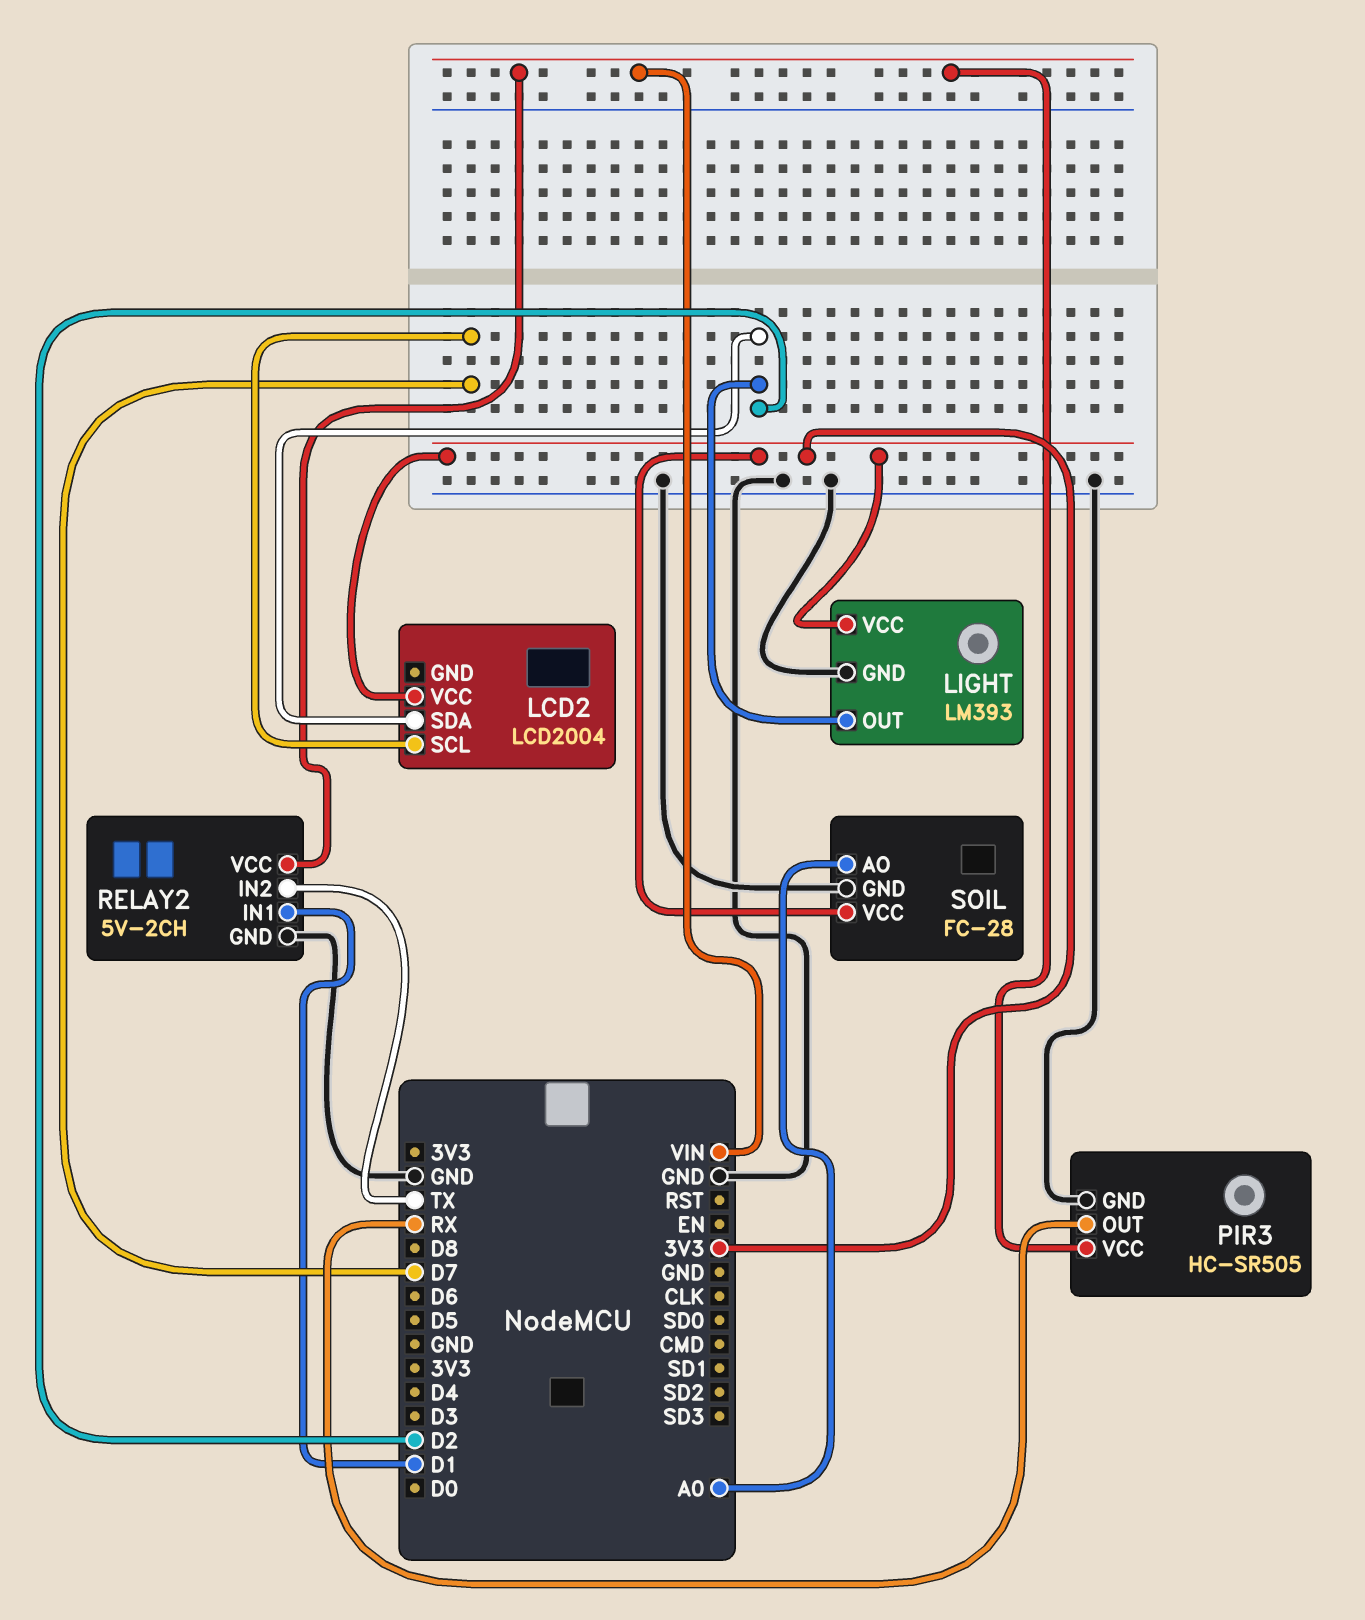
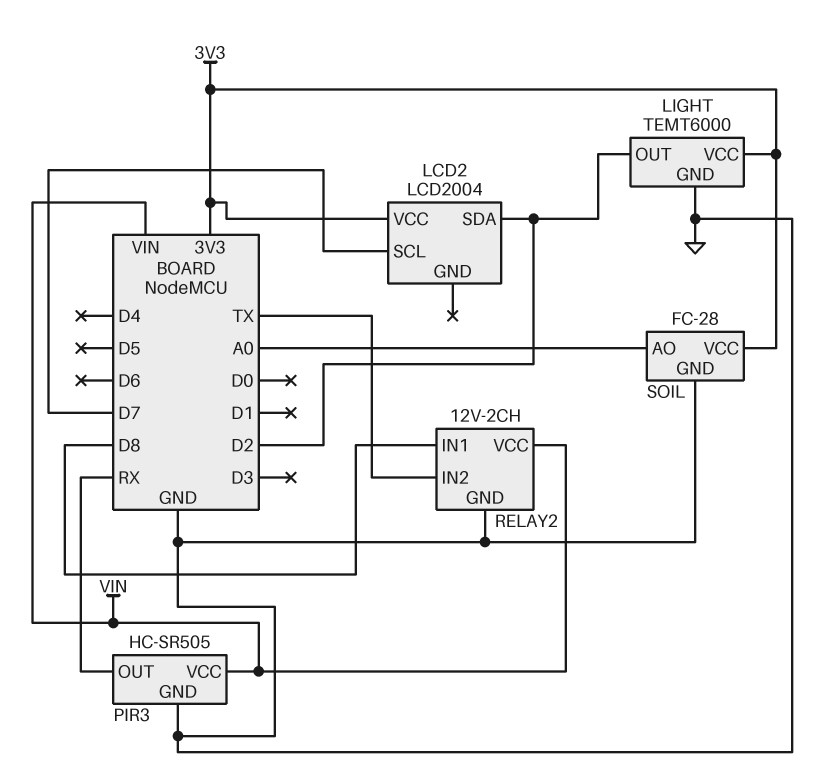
LIGHT: LM393 -> TEMT6000
RELAY2: 5V-2CH -> 12V-2CH
RELAY2 pin IN1: D1 -> D8

